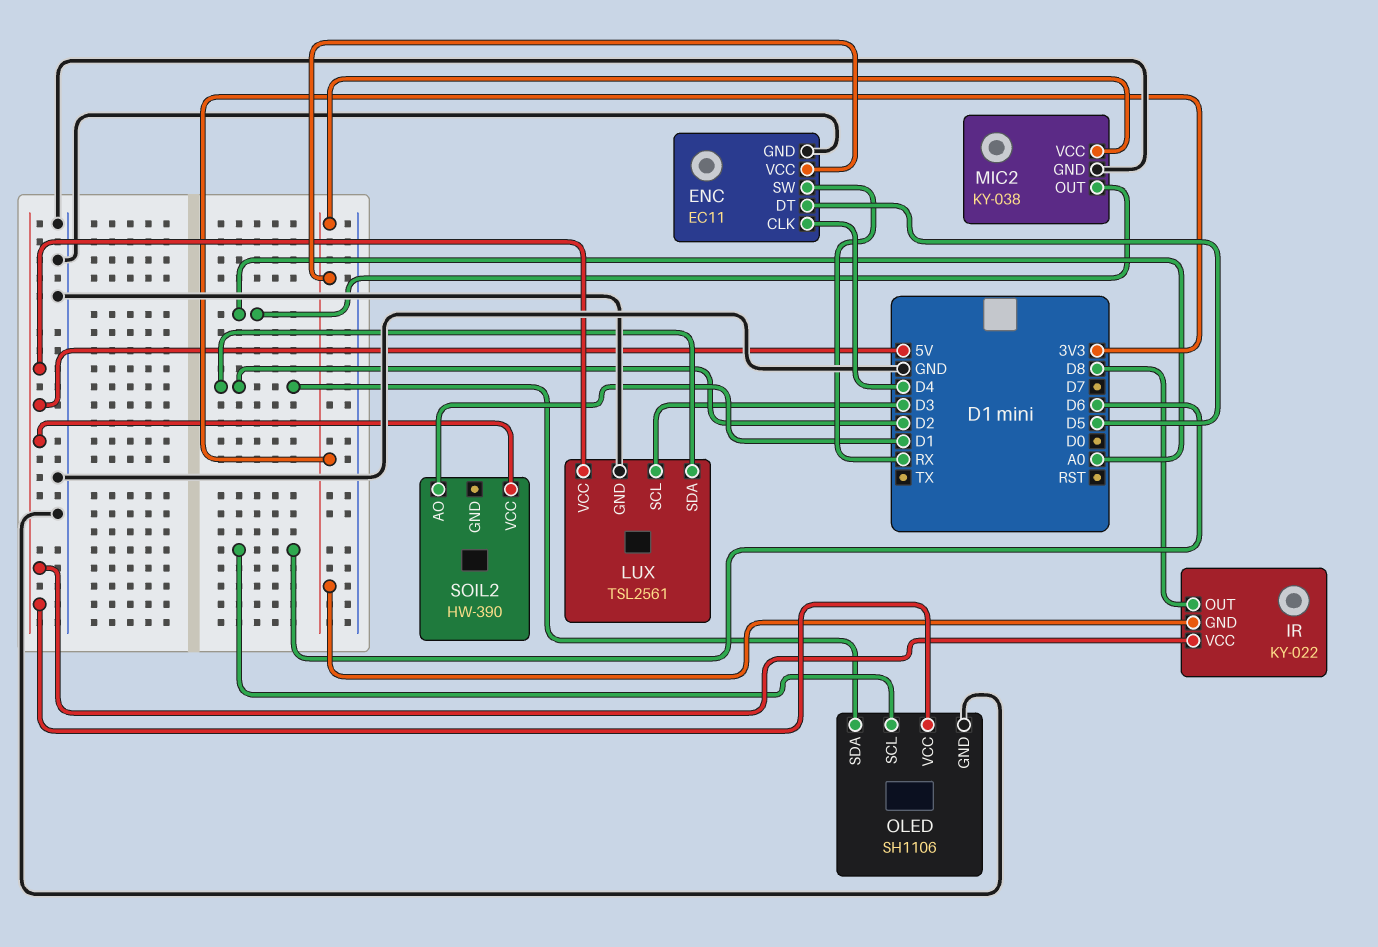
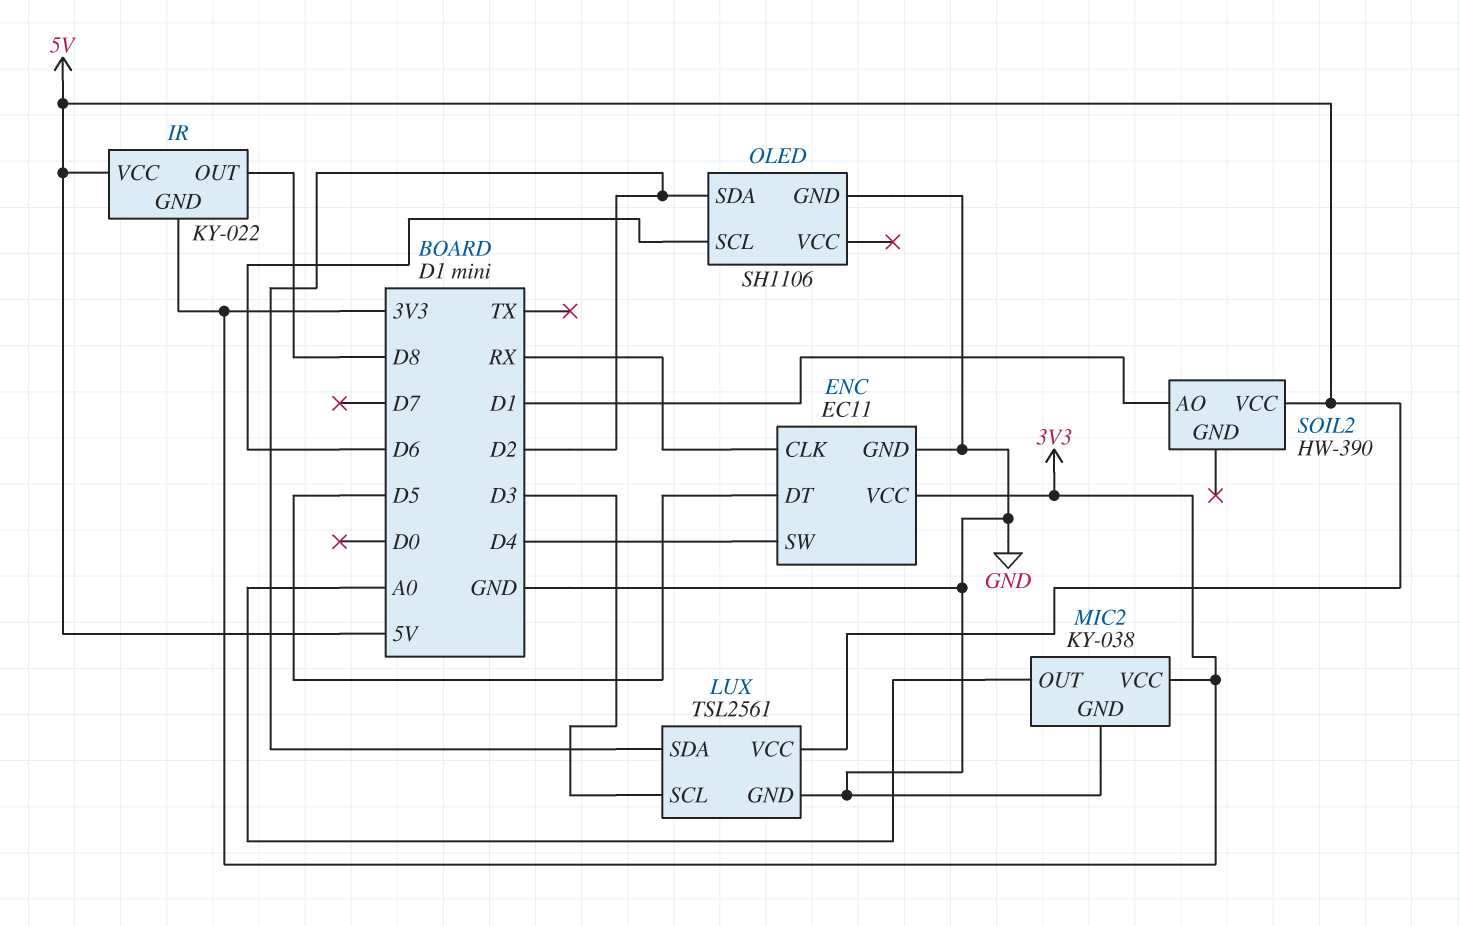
ENC pin CLK: D4 -> RX
ENC pin SW: RX -> D4
OLED pin VCC: 5V -> none

